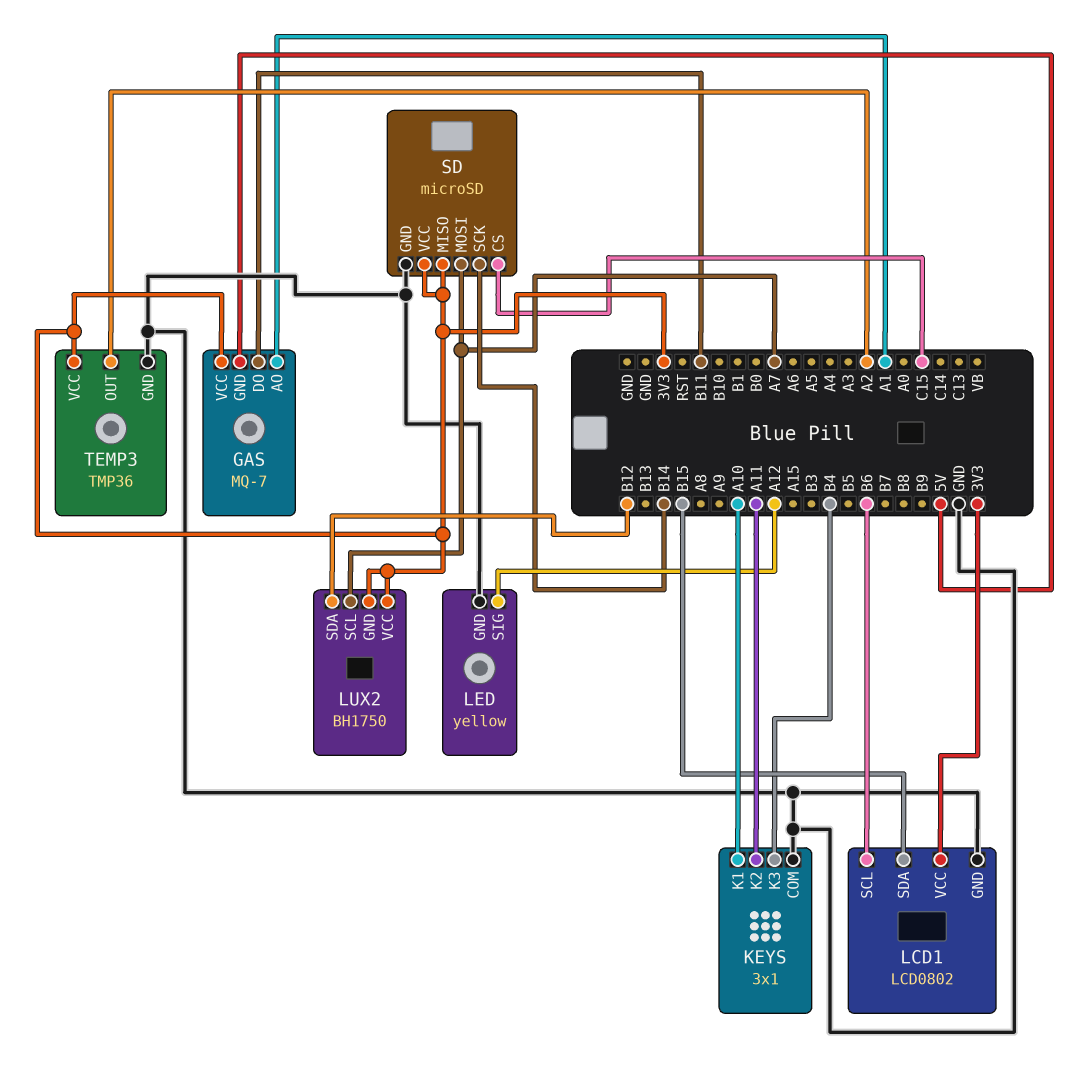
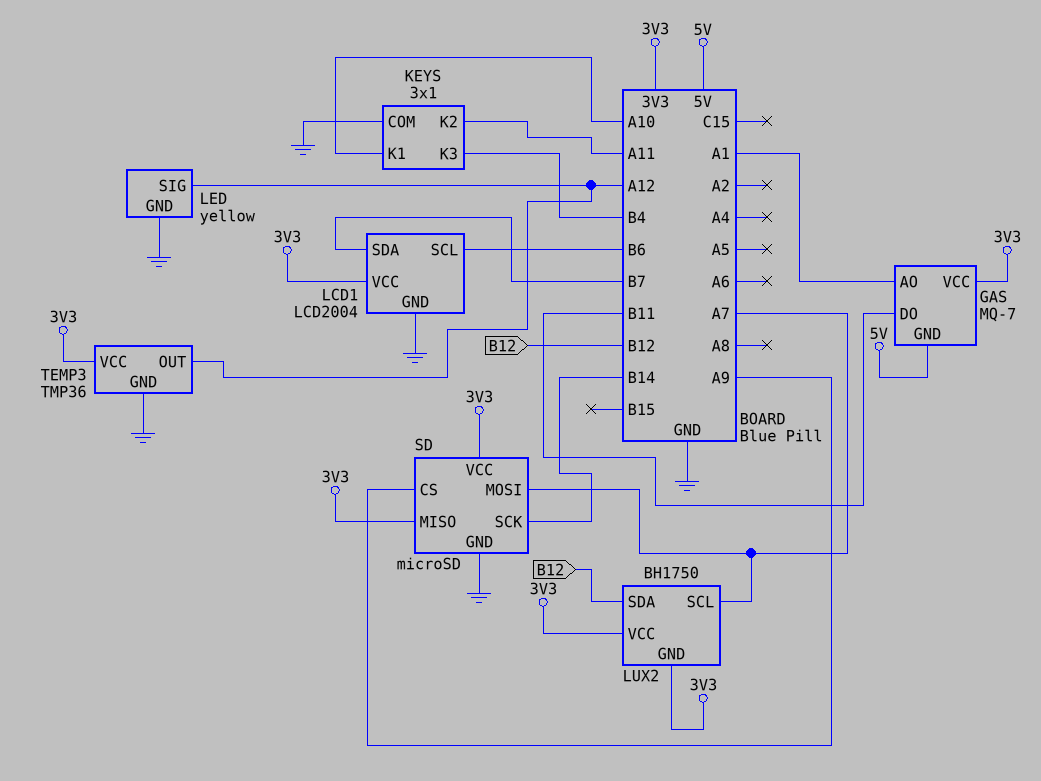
LCD1: LCD0802 -> LCD2004
LCD1 pin SDA: B15 -> B7
SD pin CS: C15 -> A9
TEMP3 pin OUT: A2 -> A12

